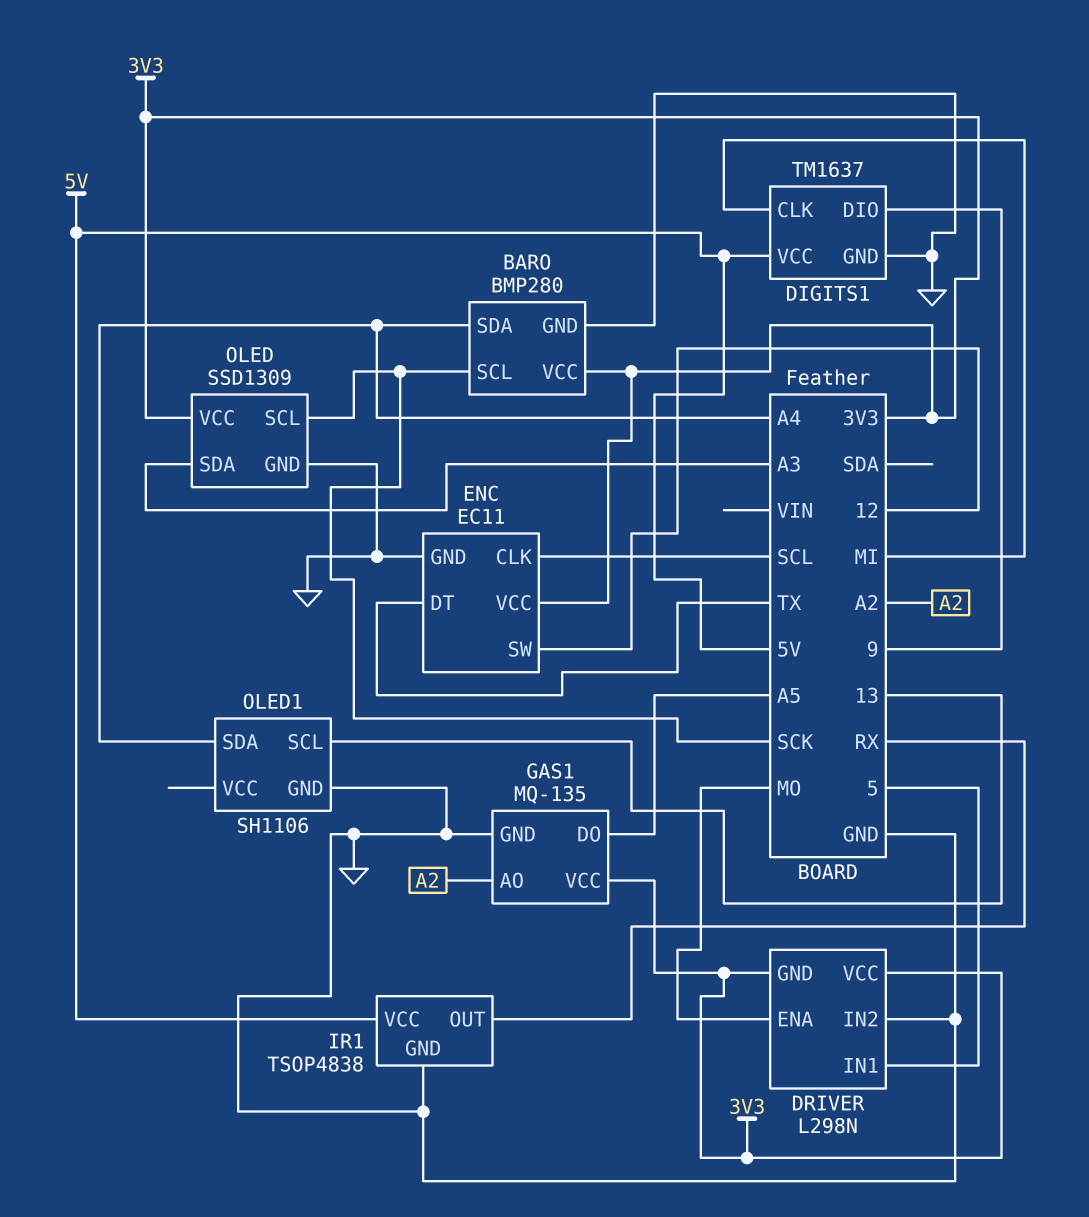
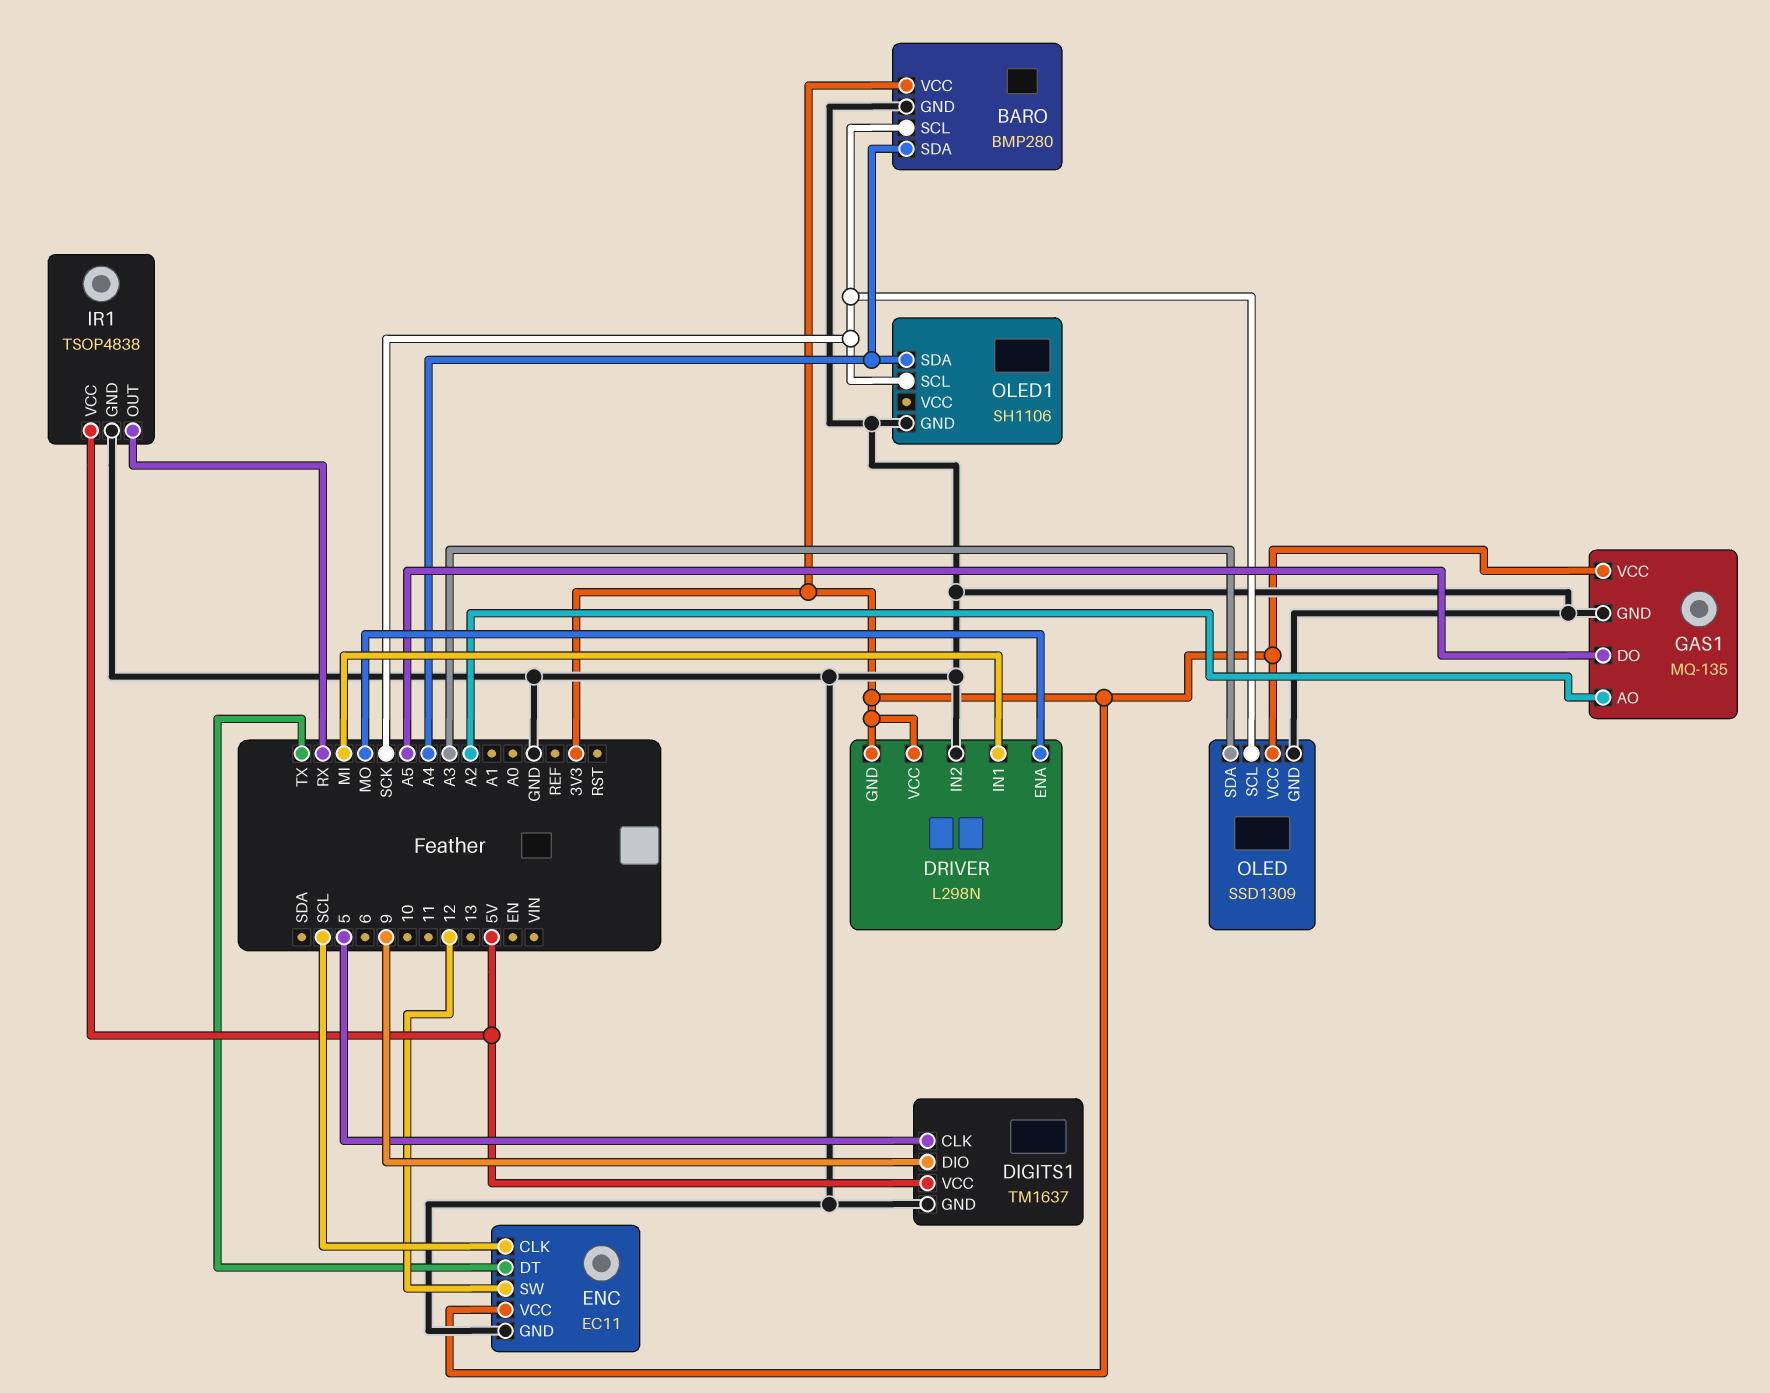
DIGITS1 pin CLK: MI -> 5
DRIVER pin IN1: 5 -> MI
OLED1 pin SCL: 13 -> SCK

